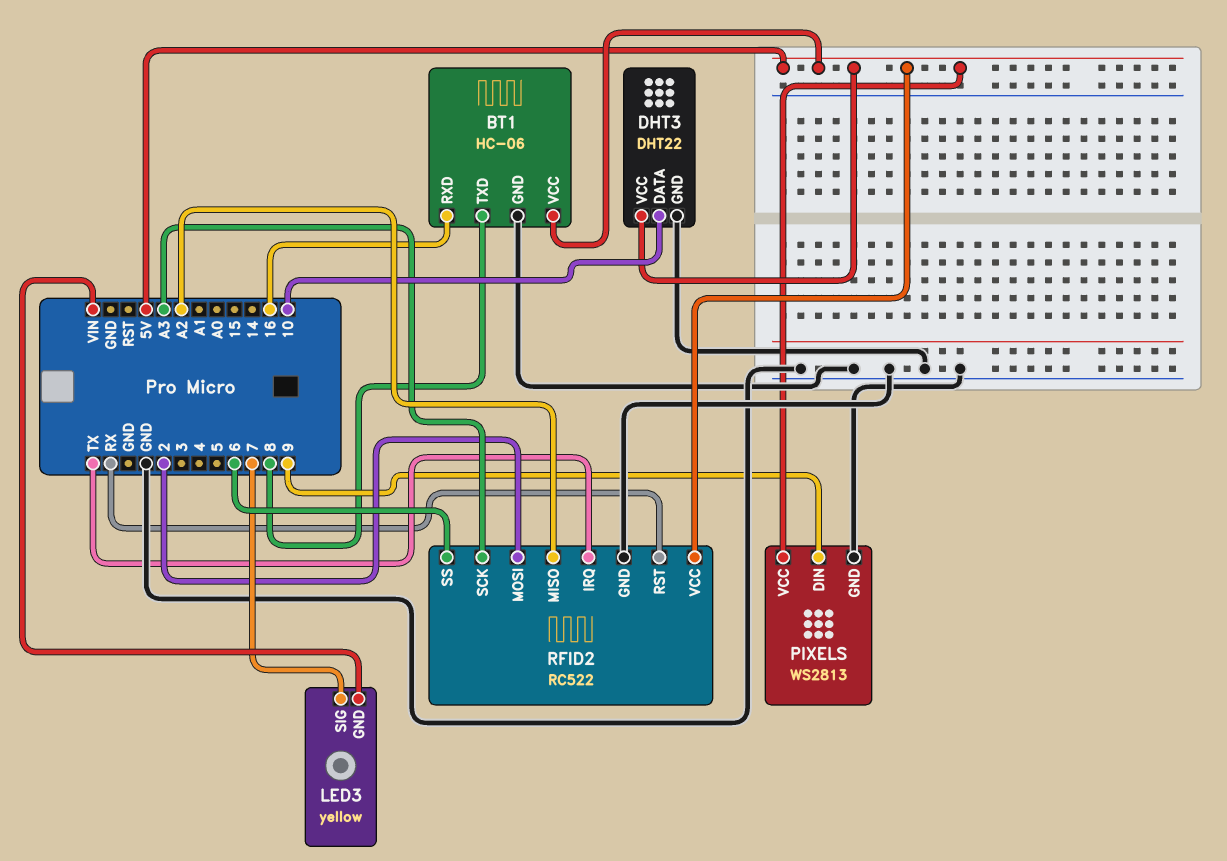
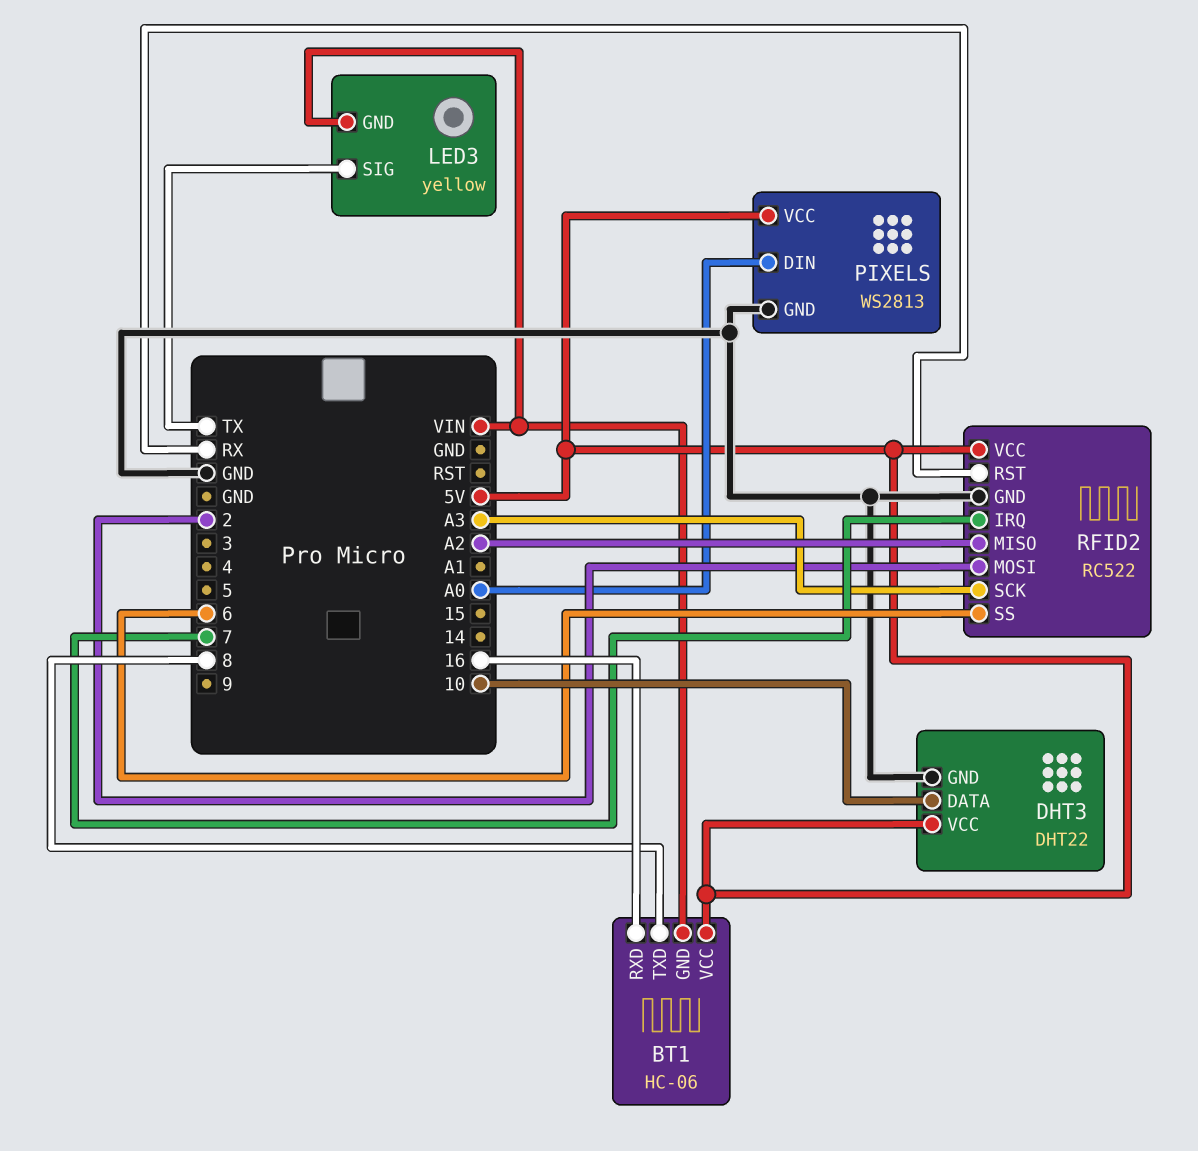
BT1 pin GND: GND -> VIN
LED3 pin SIG: 7 -> TX
PIXELS pin DIN: 9 -> A0
RFID2 pin IRQ: TX -> 7

